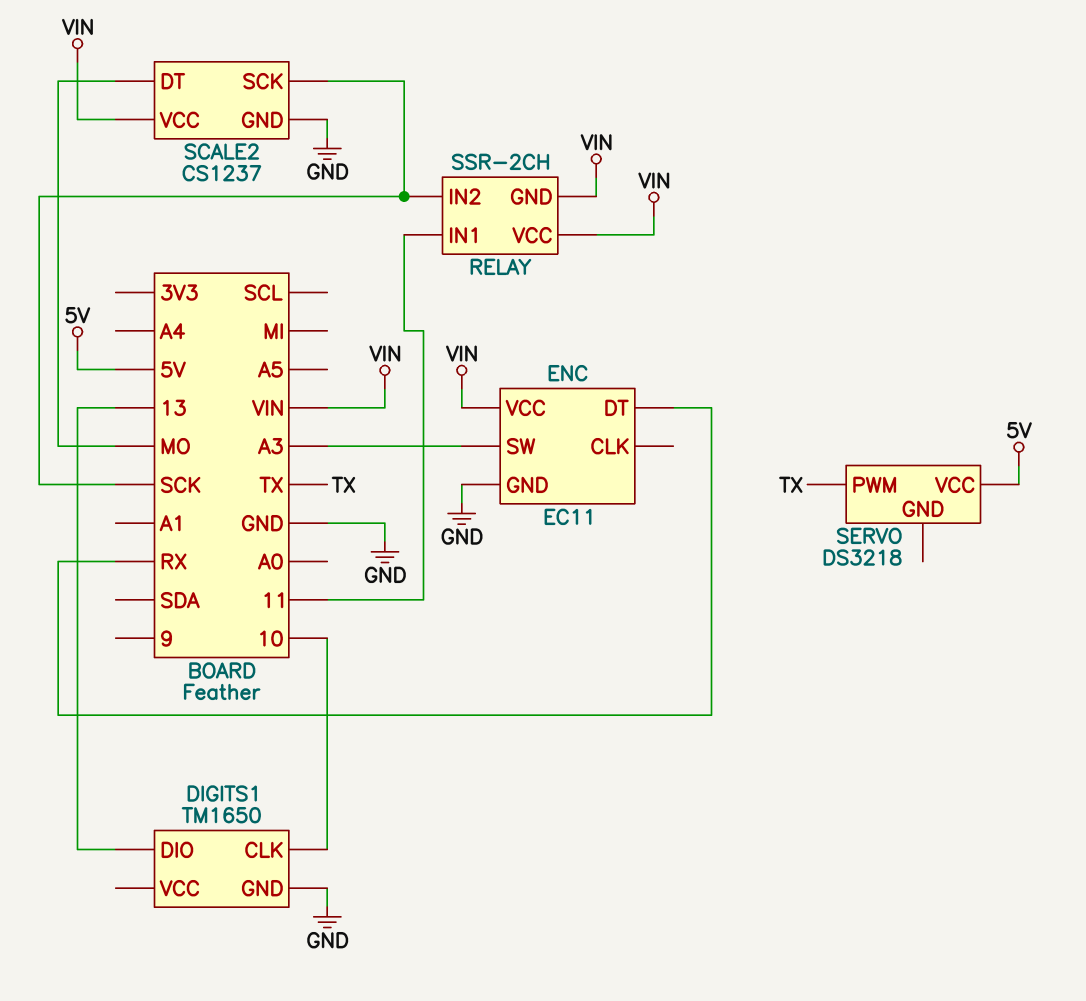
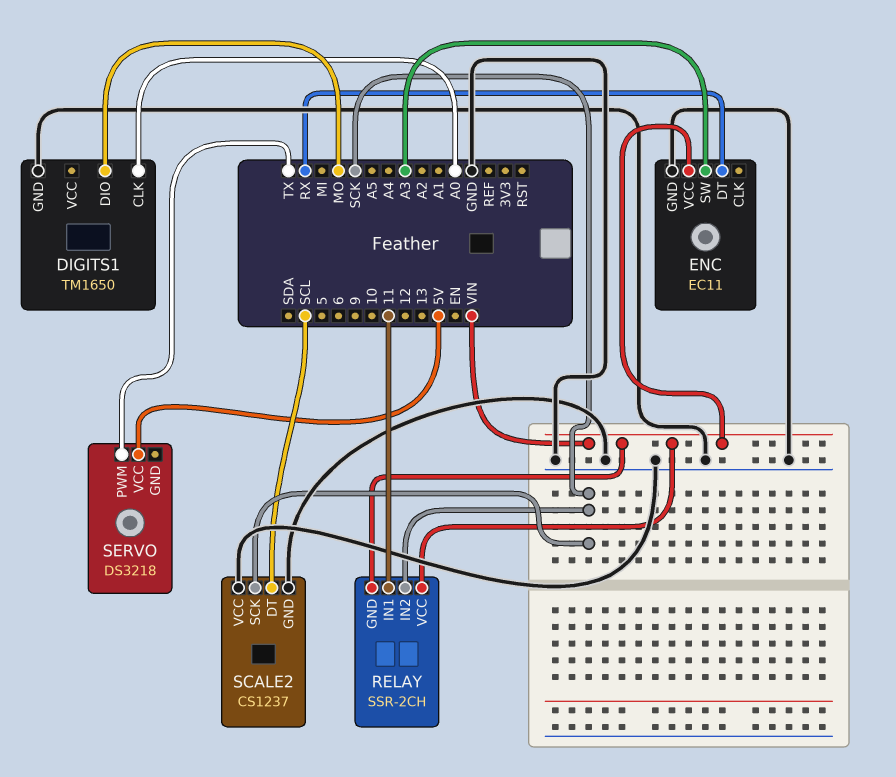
DIGITS1 pin CLK: 10 -> A0
DIGITS1 pin DIO: 13 -> MO
SCALE2 pin DT: MO -> SCL
SCALE2 pin VCC: VIN -> GND

